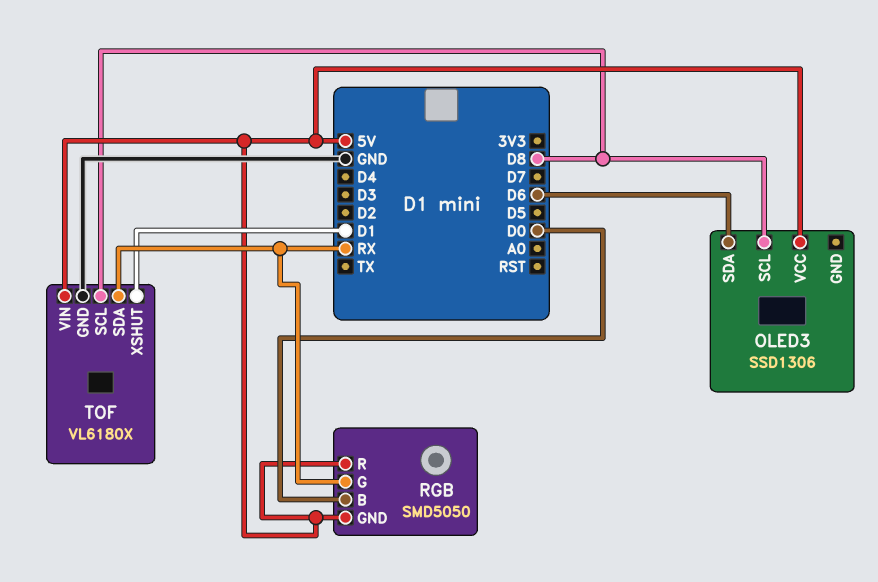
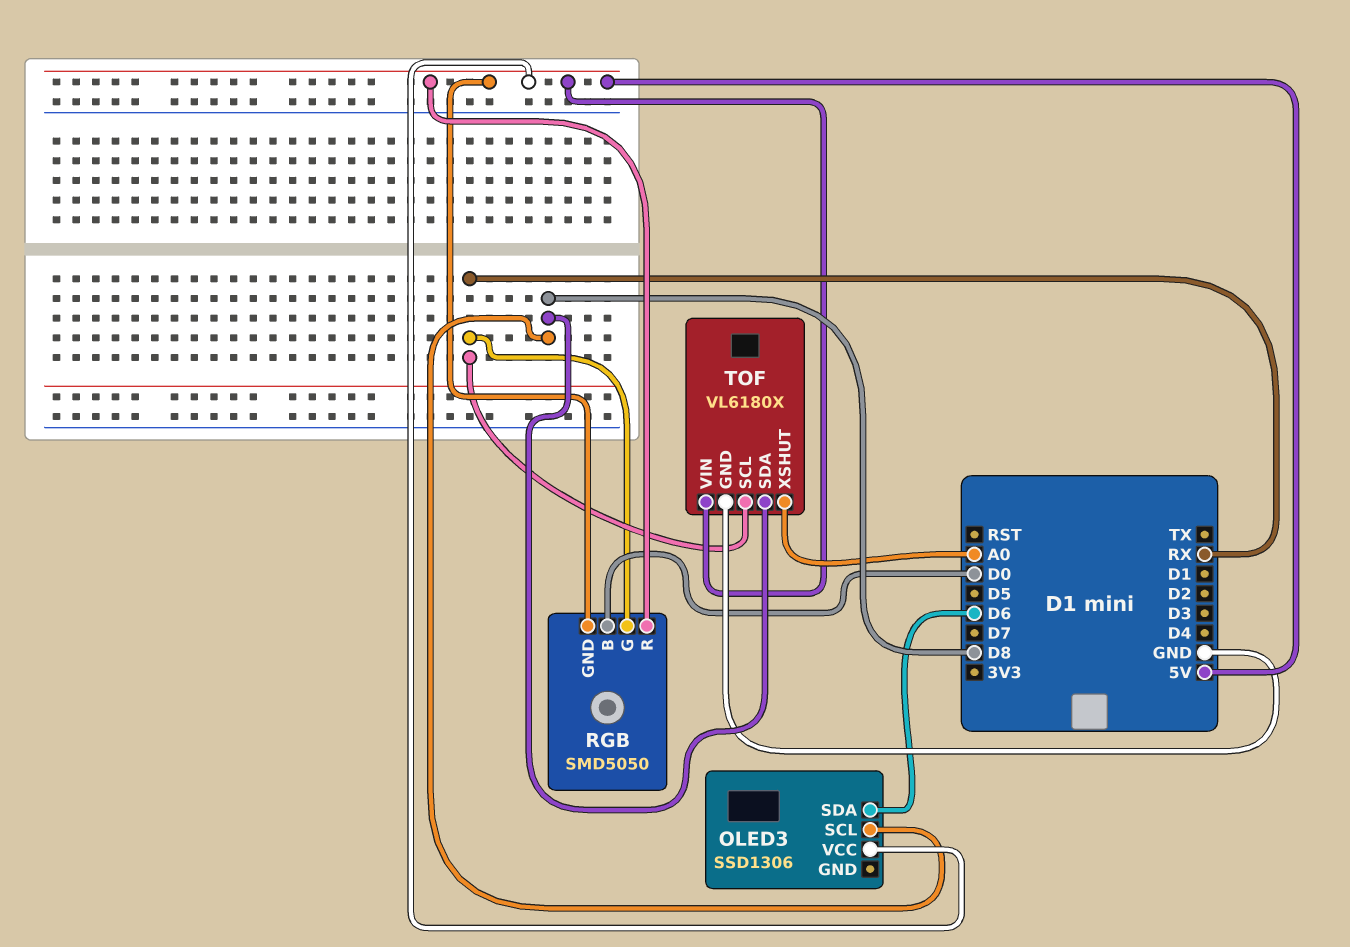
TOF pin SCL: D8 -> RX
TOF pin SDA: RX -> D8
TOF pin XSHUT: D1 -> A0

